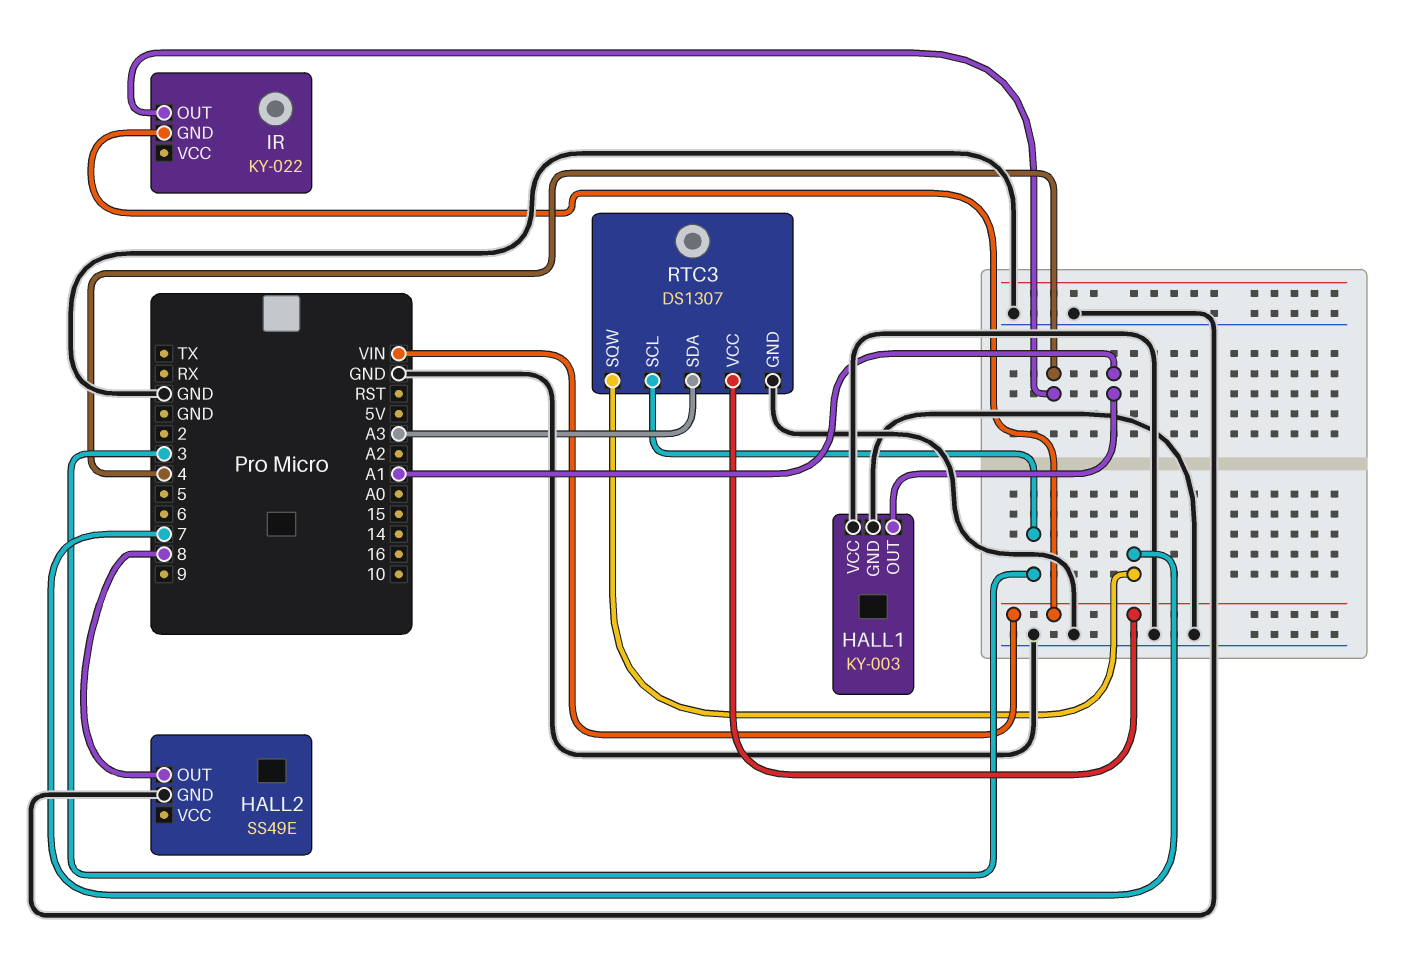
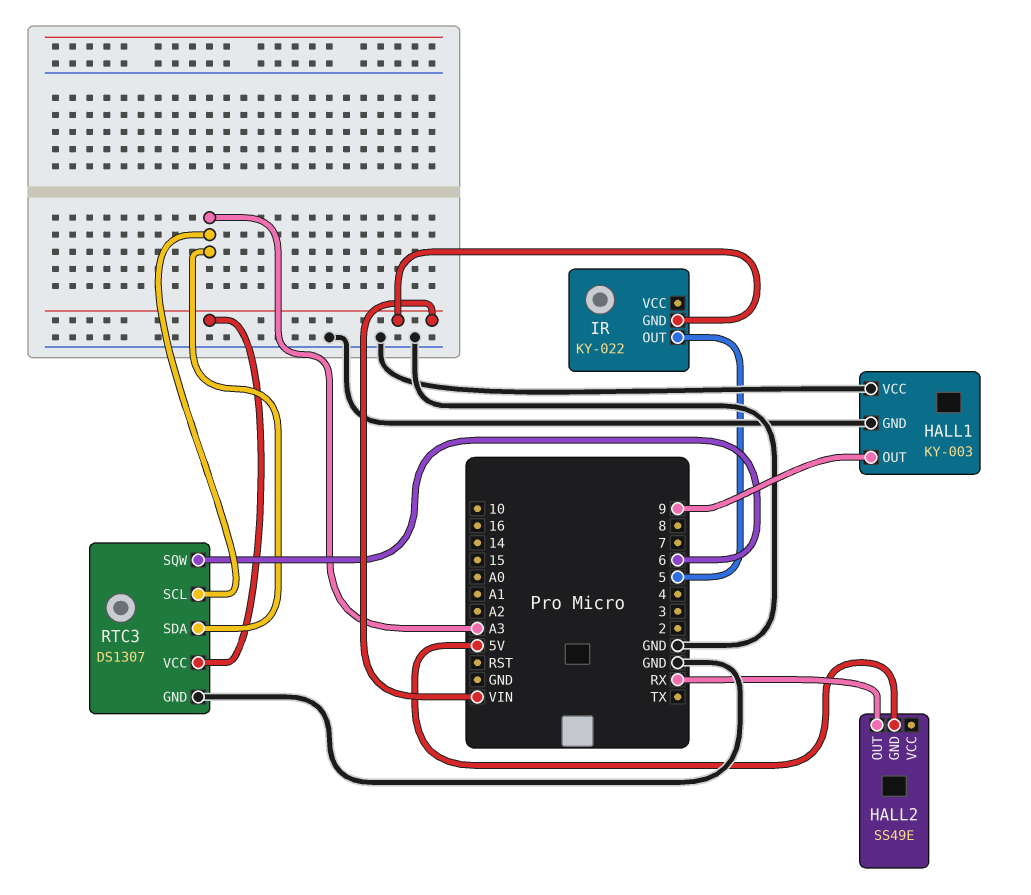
HALL1 pin OUT: A1 -> 9
HALL2 pin GND: GND -> 5V
HALL2 pin OUT: 8 -> RX
IR pin OUT: 4 -> 5
RTC3 pin SCL: 3 -> A3
RTC3 pin SQW: 7 -> 6

